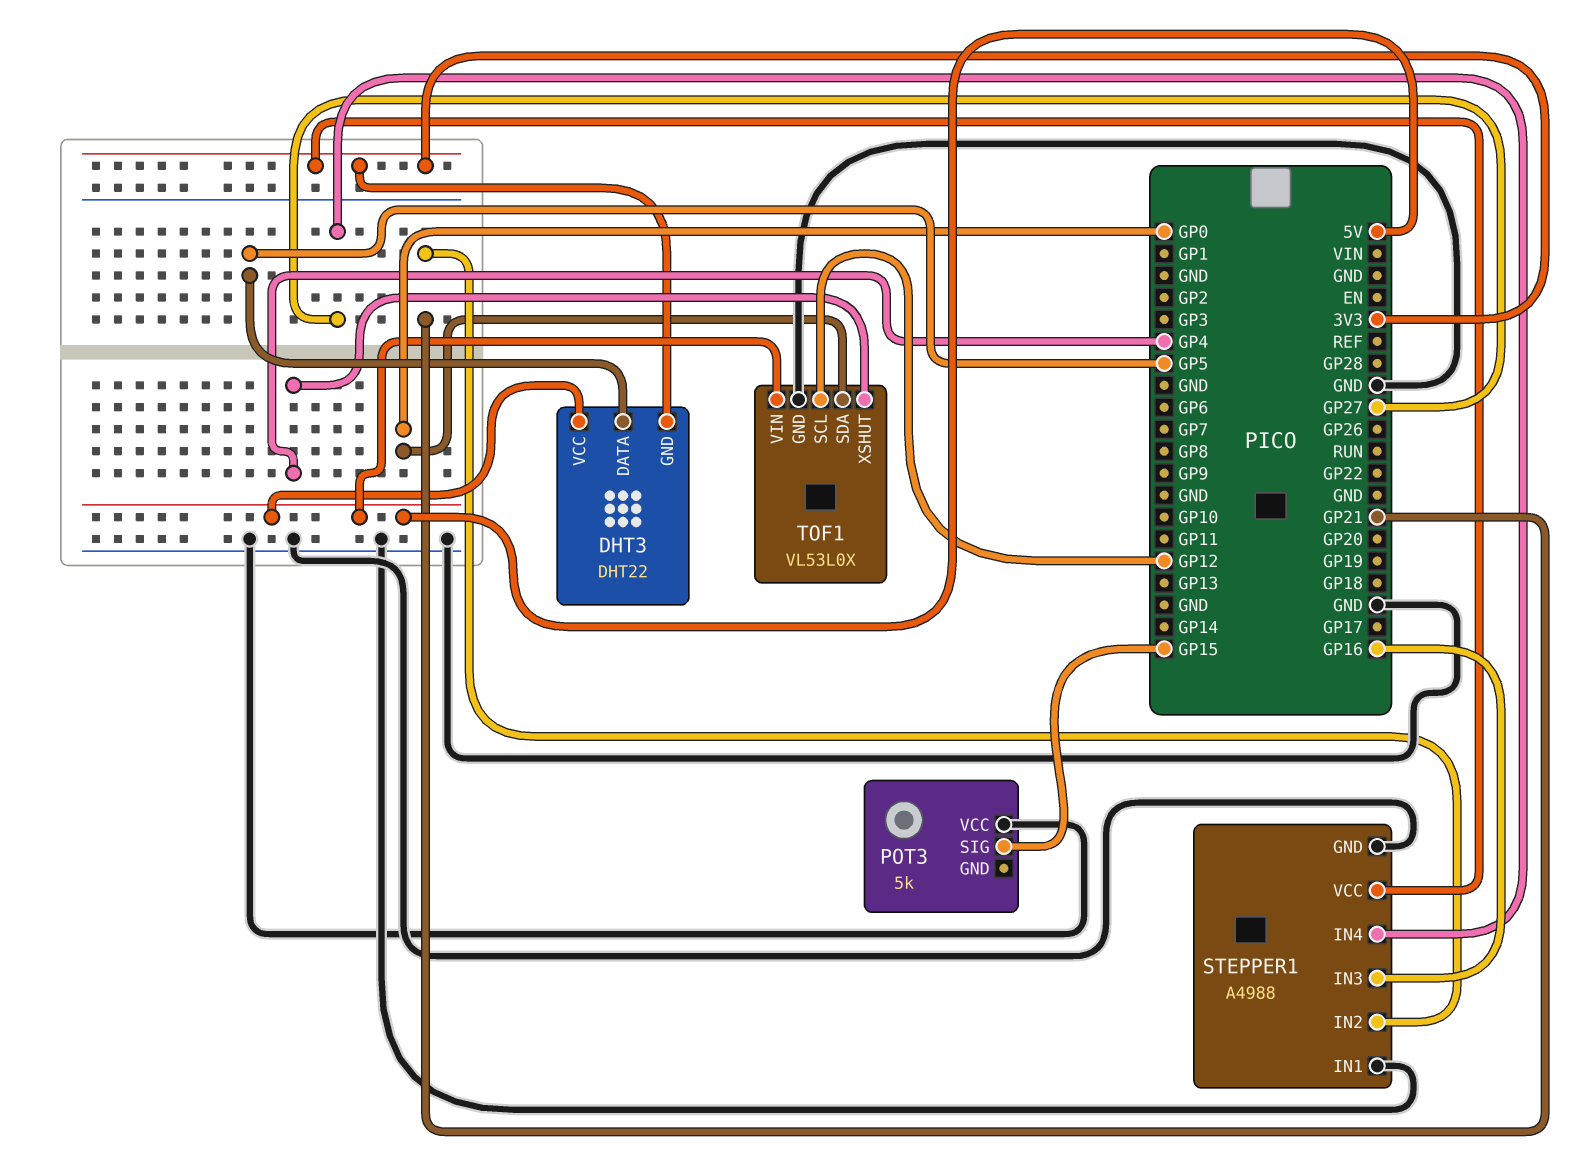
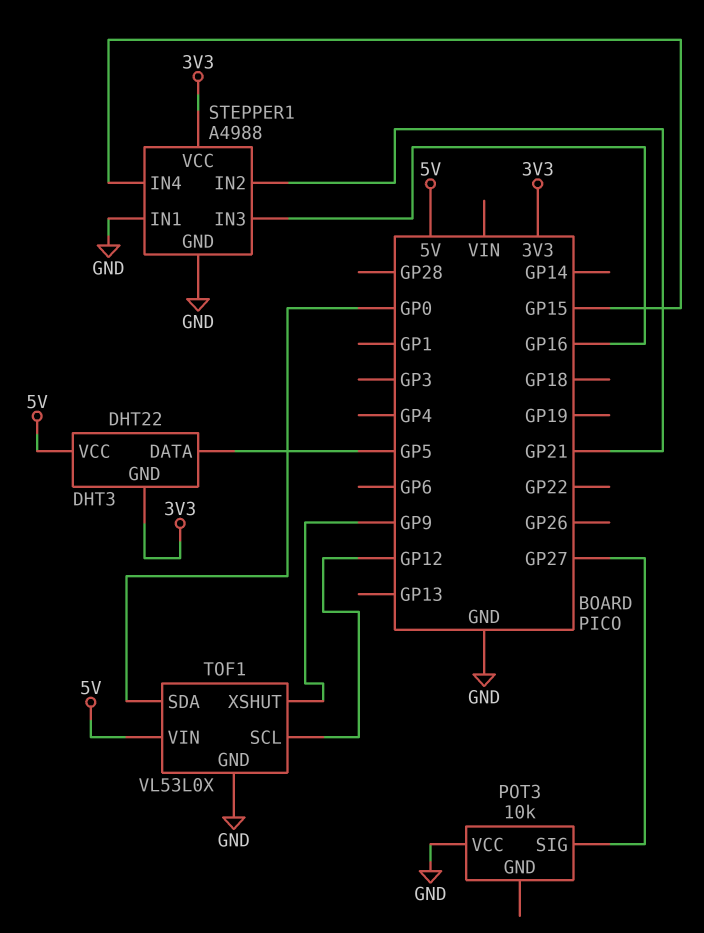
POT3: 5k -> 10k
POT3 pin SIG: GP15 -> GP27
STEPPER1 pin IN4: GP27 -> GP15
TOF1 pin XSHUT: GP4 -> GP9

